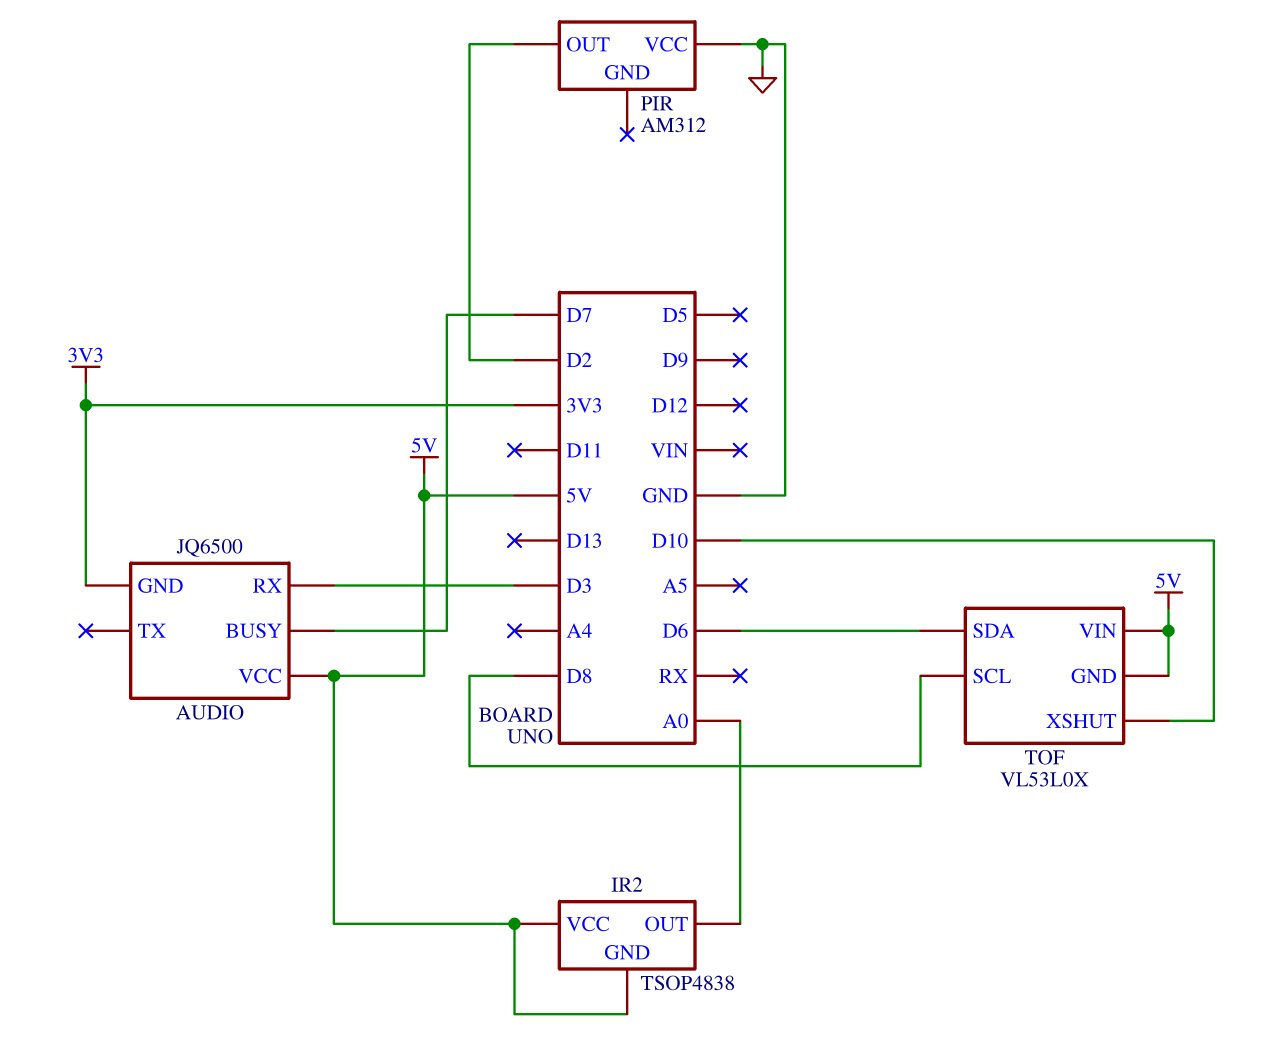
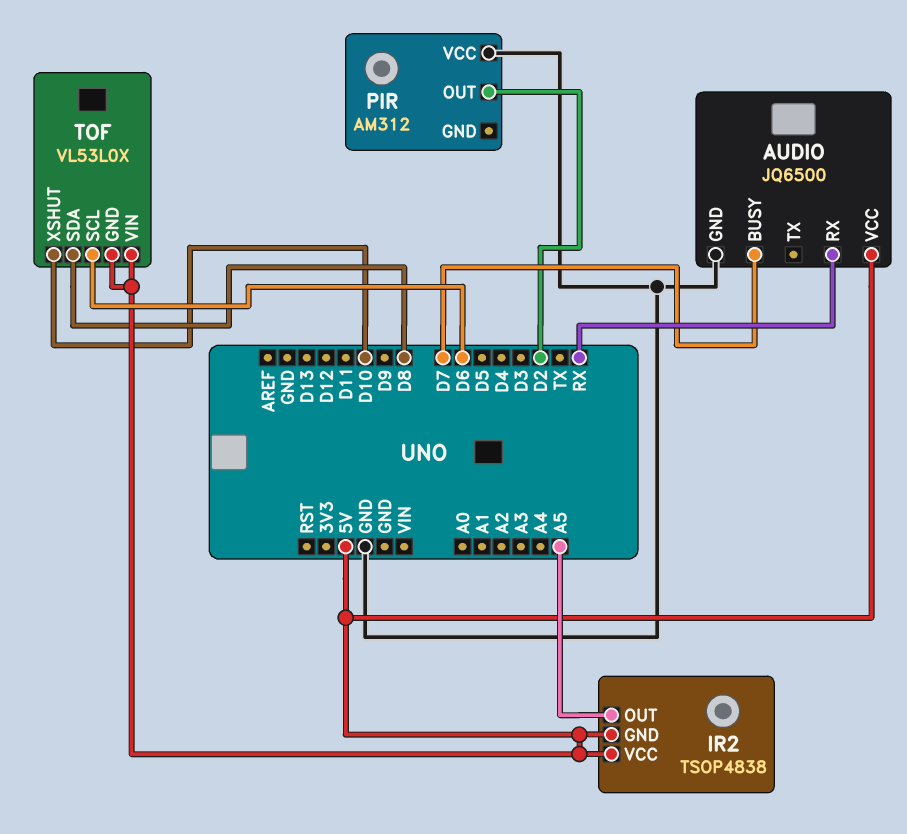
AUDIO pin GND: 3V3 -> GND
AUDIO pin RX: D3 -> RX
IR2 pin OUT: A0 -> A5
TOF pin SCL: D8 -> D6
TOF pin SDA: D6 -> D8

